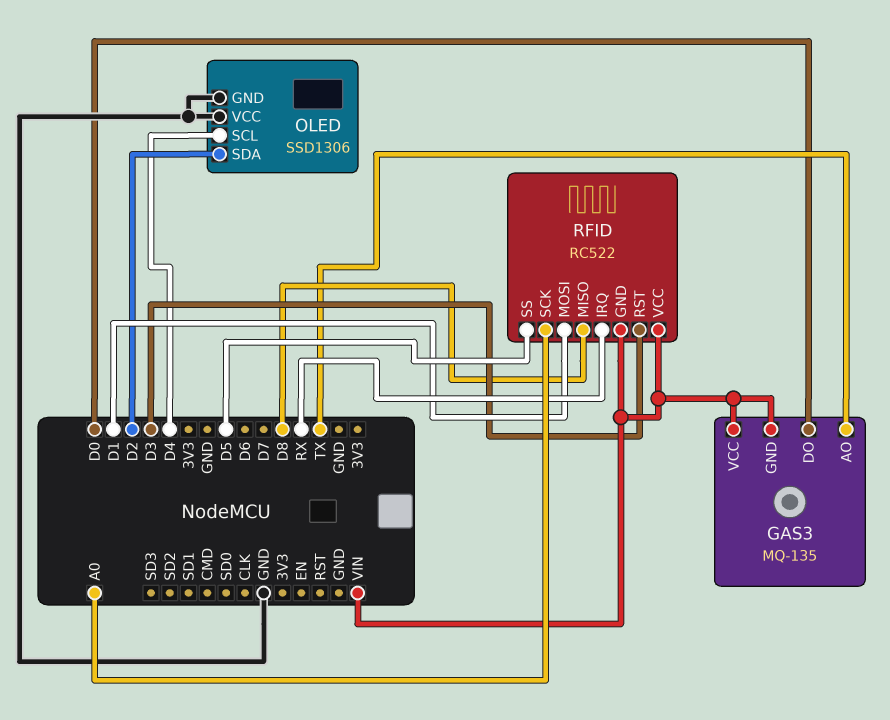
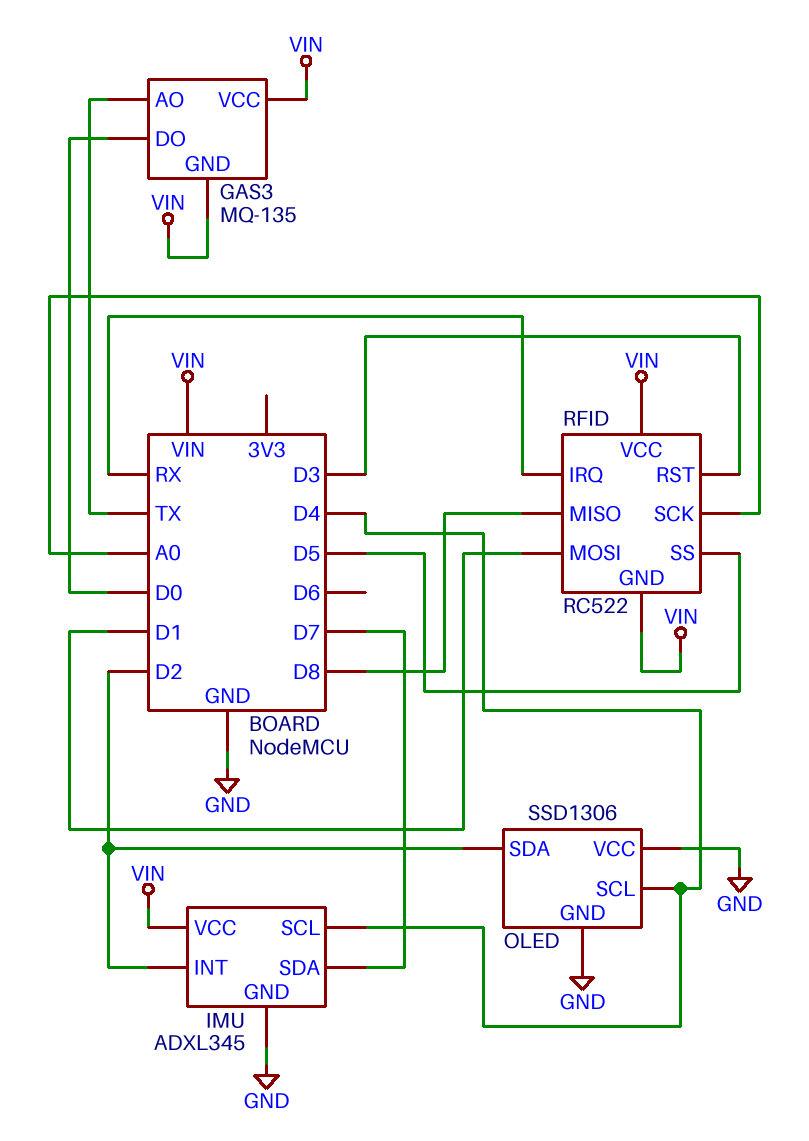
IMU: none -> ADXL345
IMU pin GND: none -> GND
IMU pin INT: none -> D2
IMU pin SCL: none -> D4
IMU pin SDA: none -> D7
IMU pin VCC: none -> VIN

